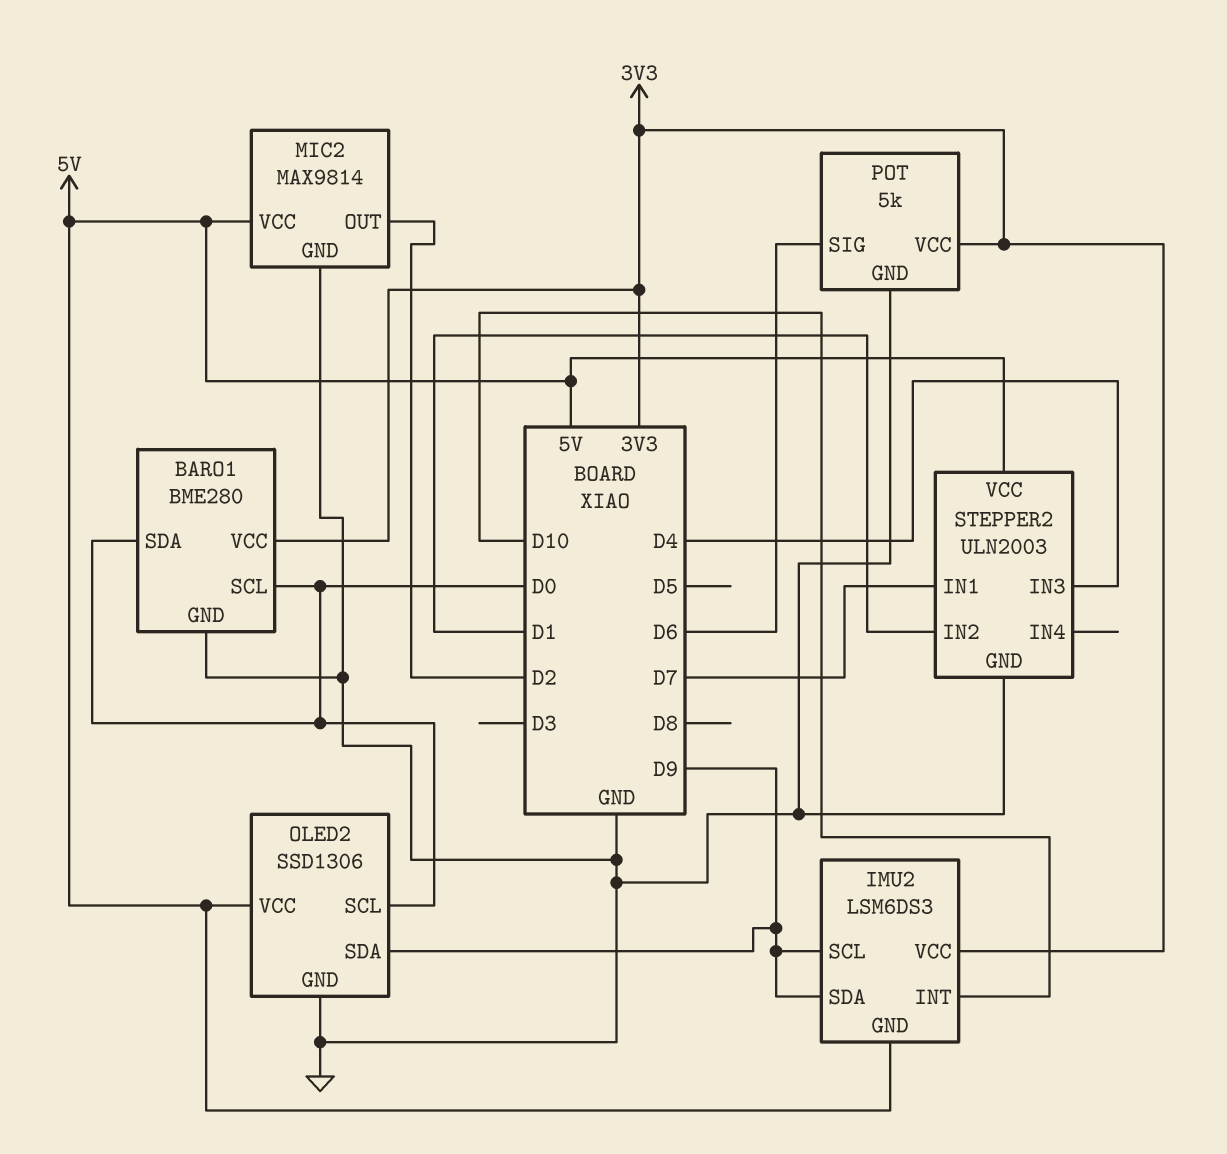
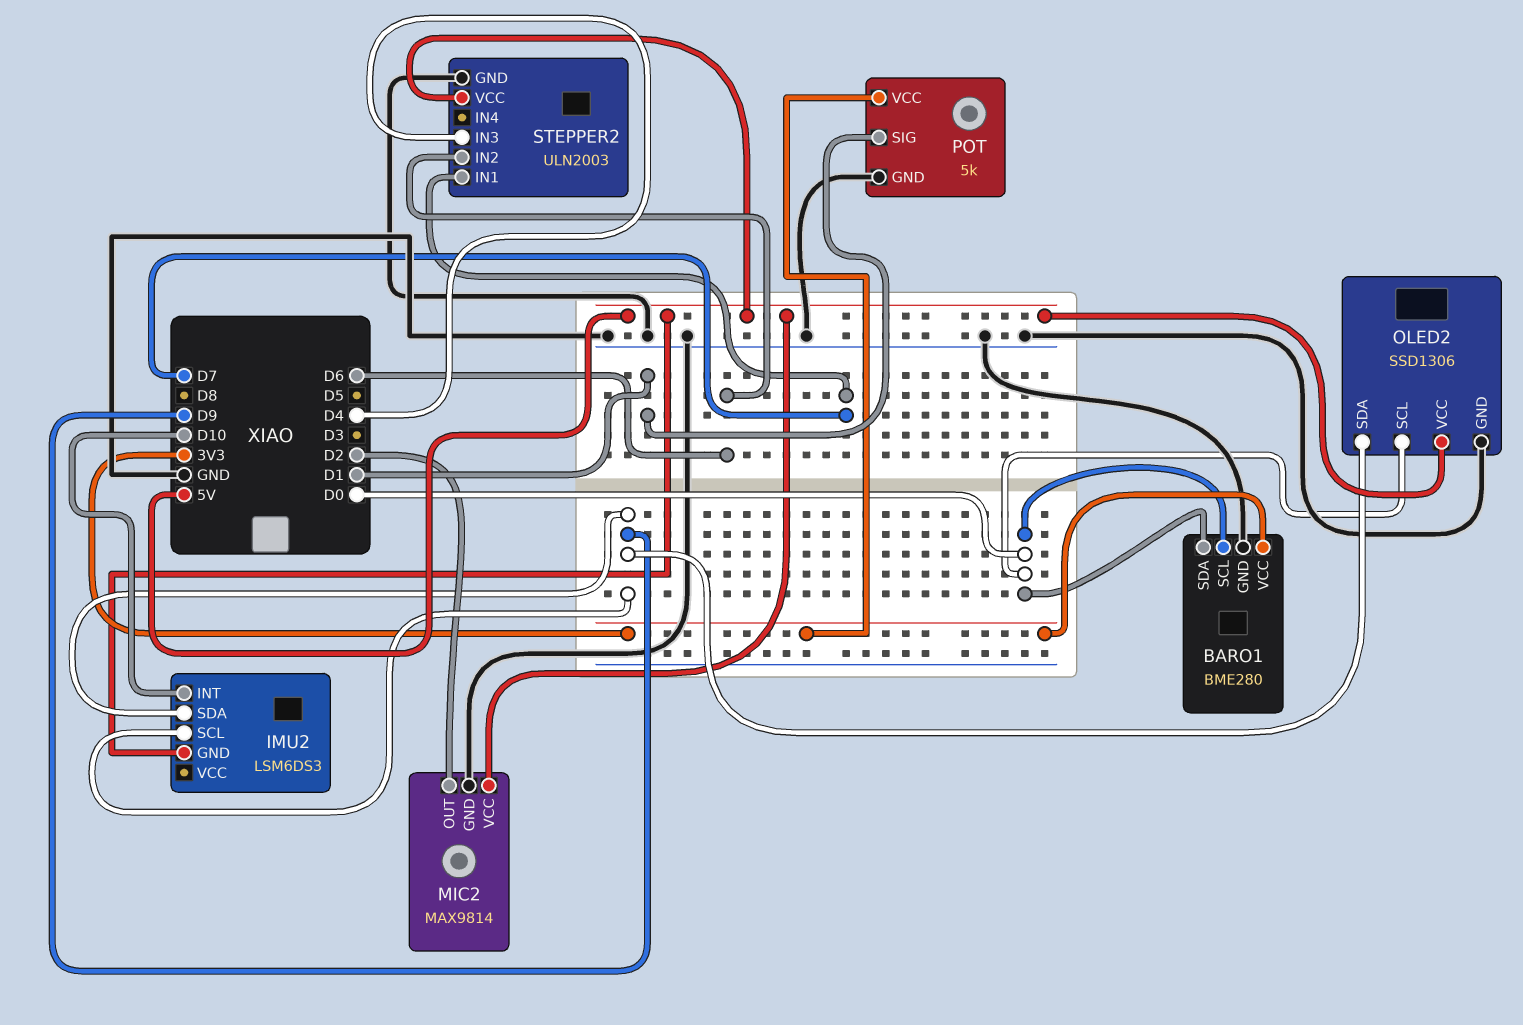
IMU2 pin VCC: 3V3 -> none
POT pin SIG: D6 -> D1
STEPPER2 pin IN2: D1 -> D6

